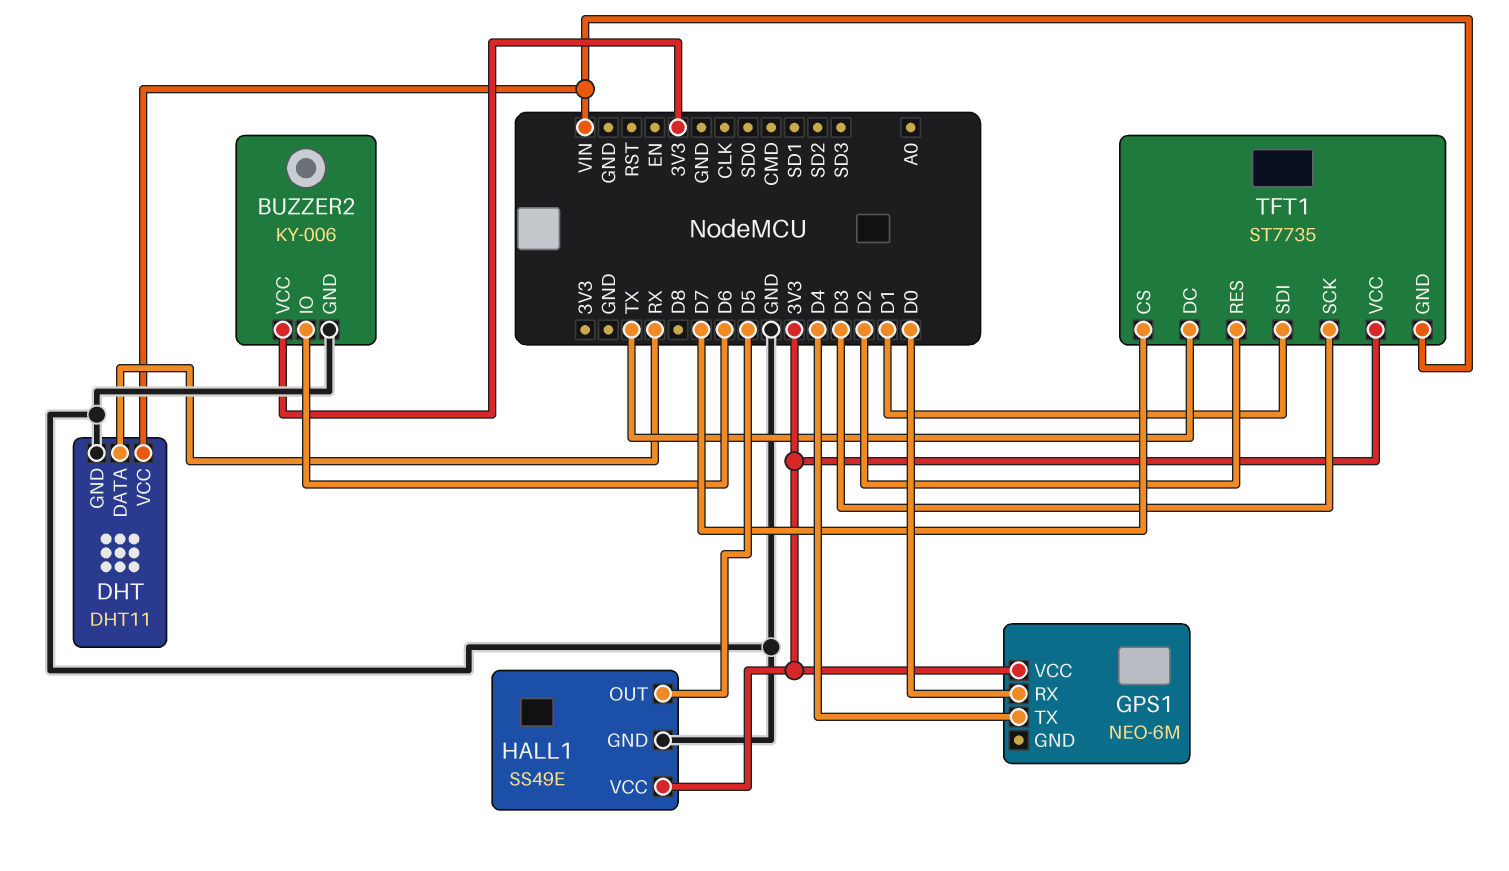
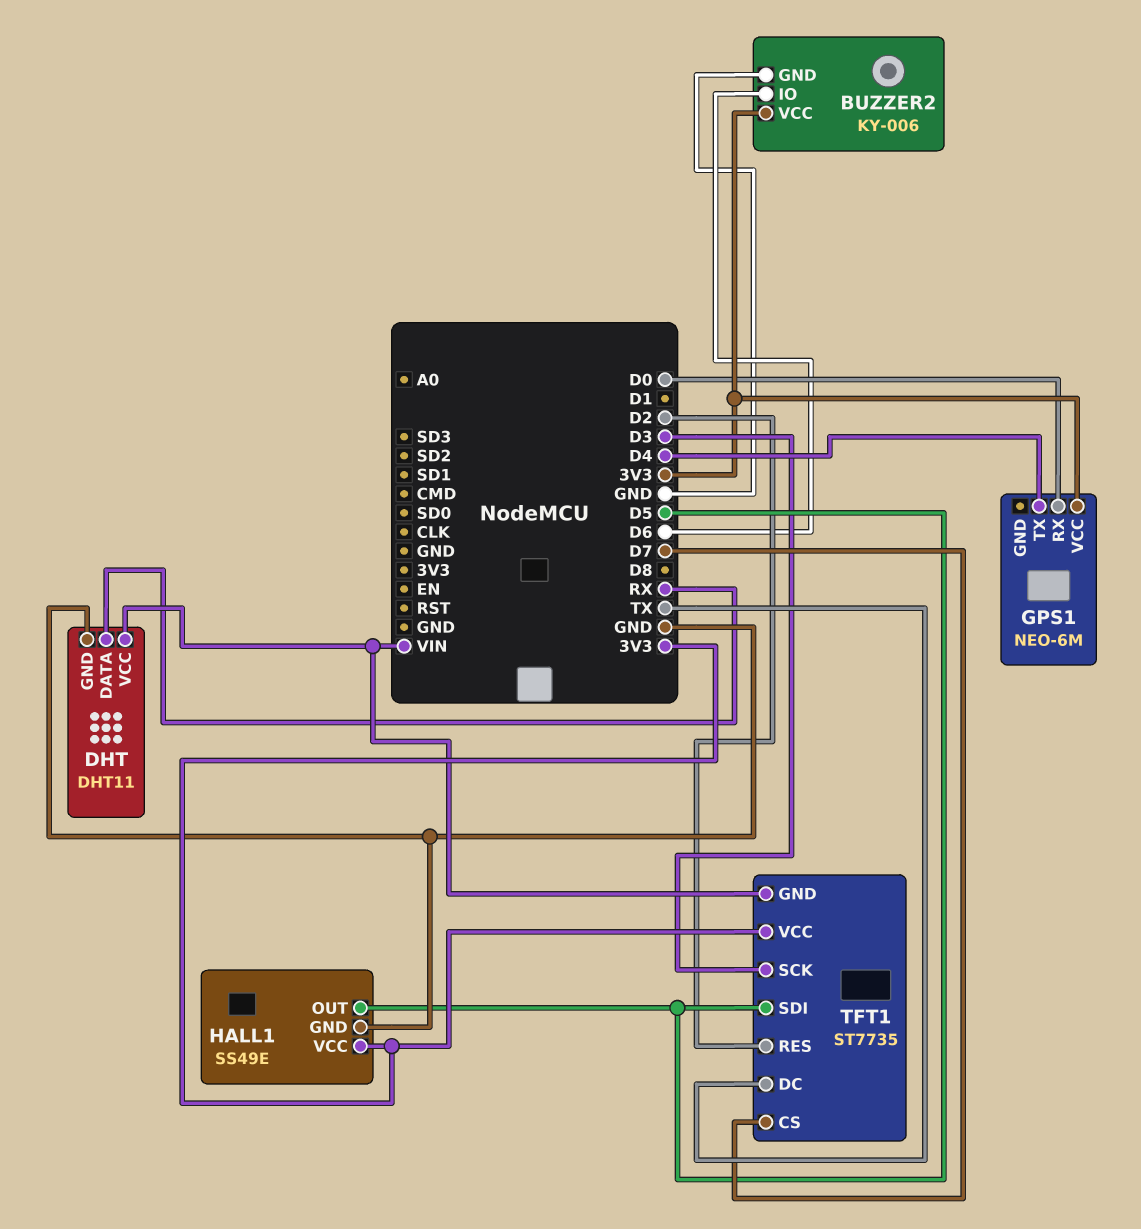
TFT1 pin SDI: D1 -> D5

